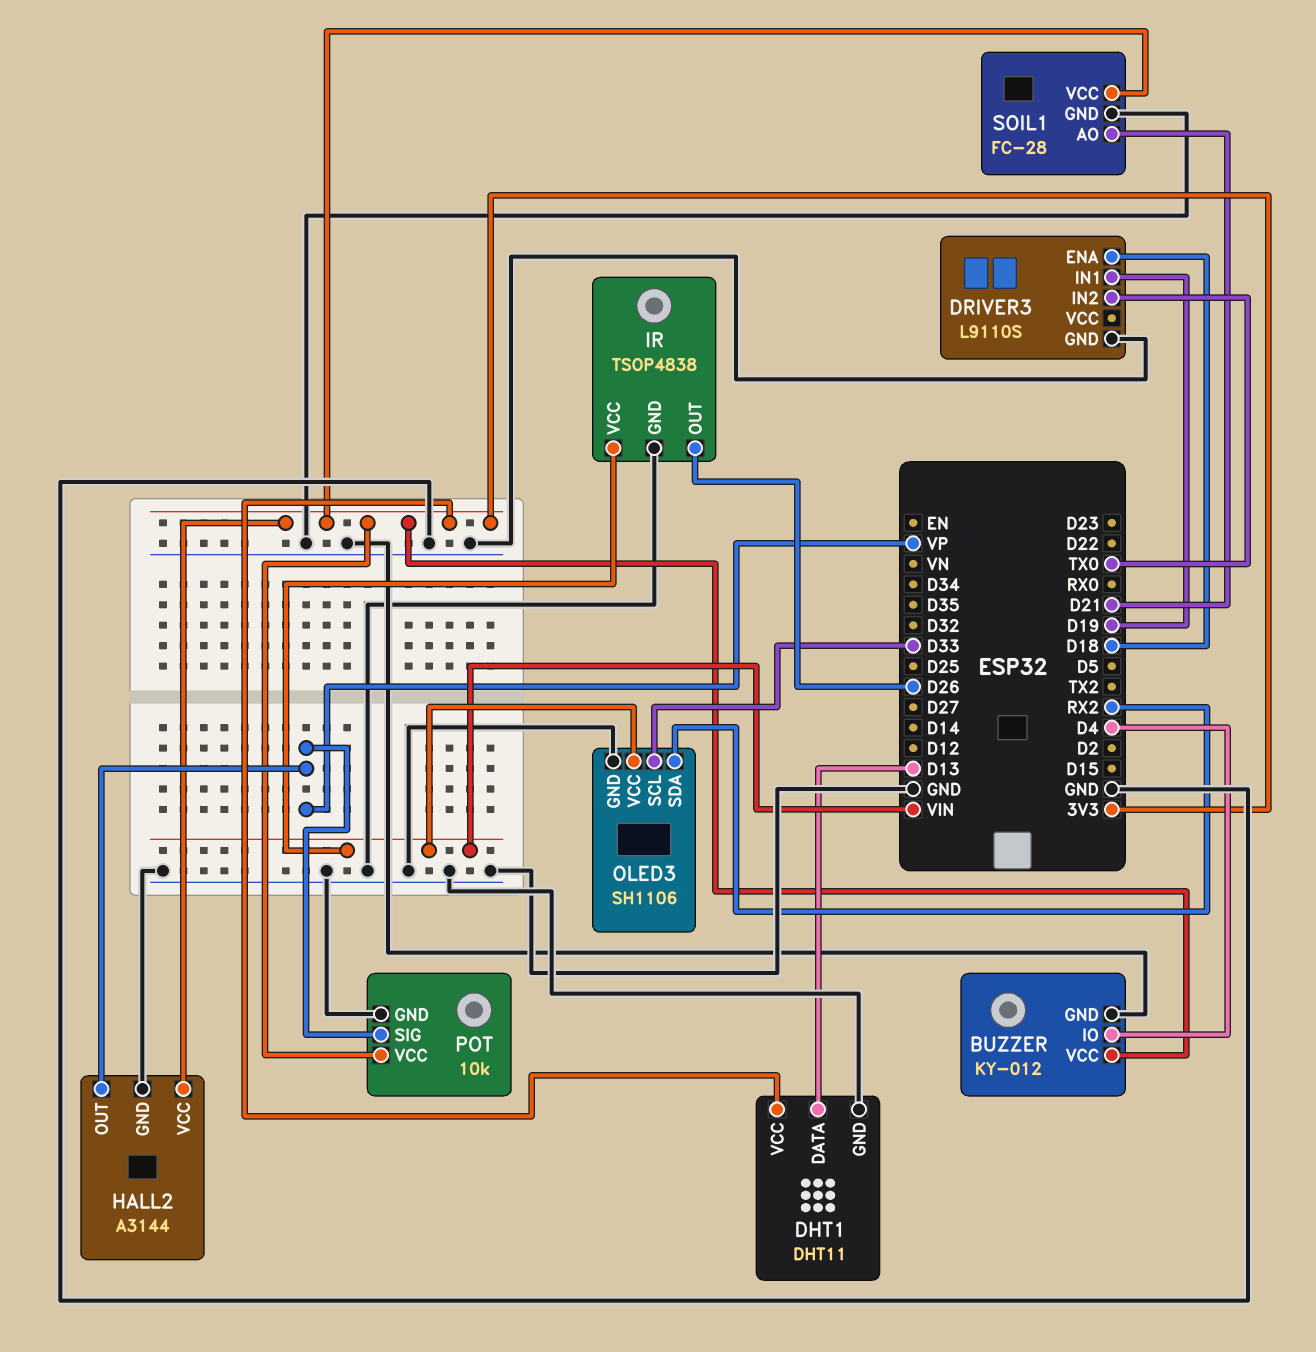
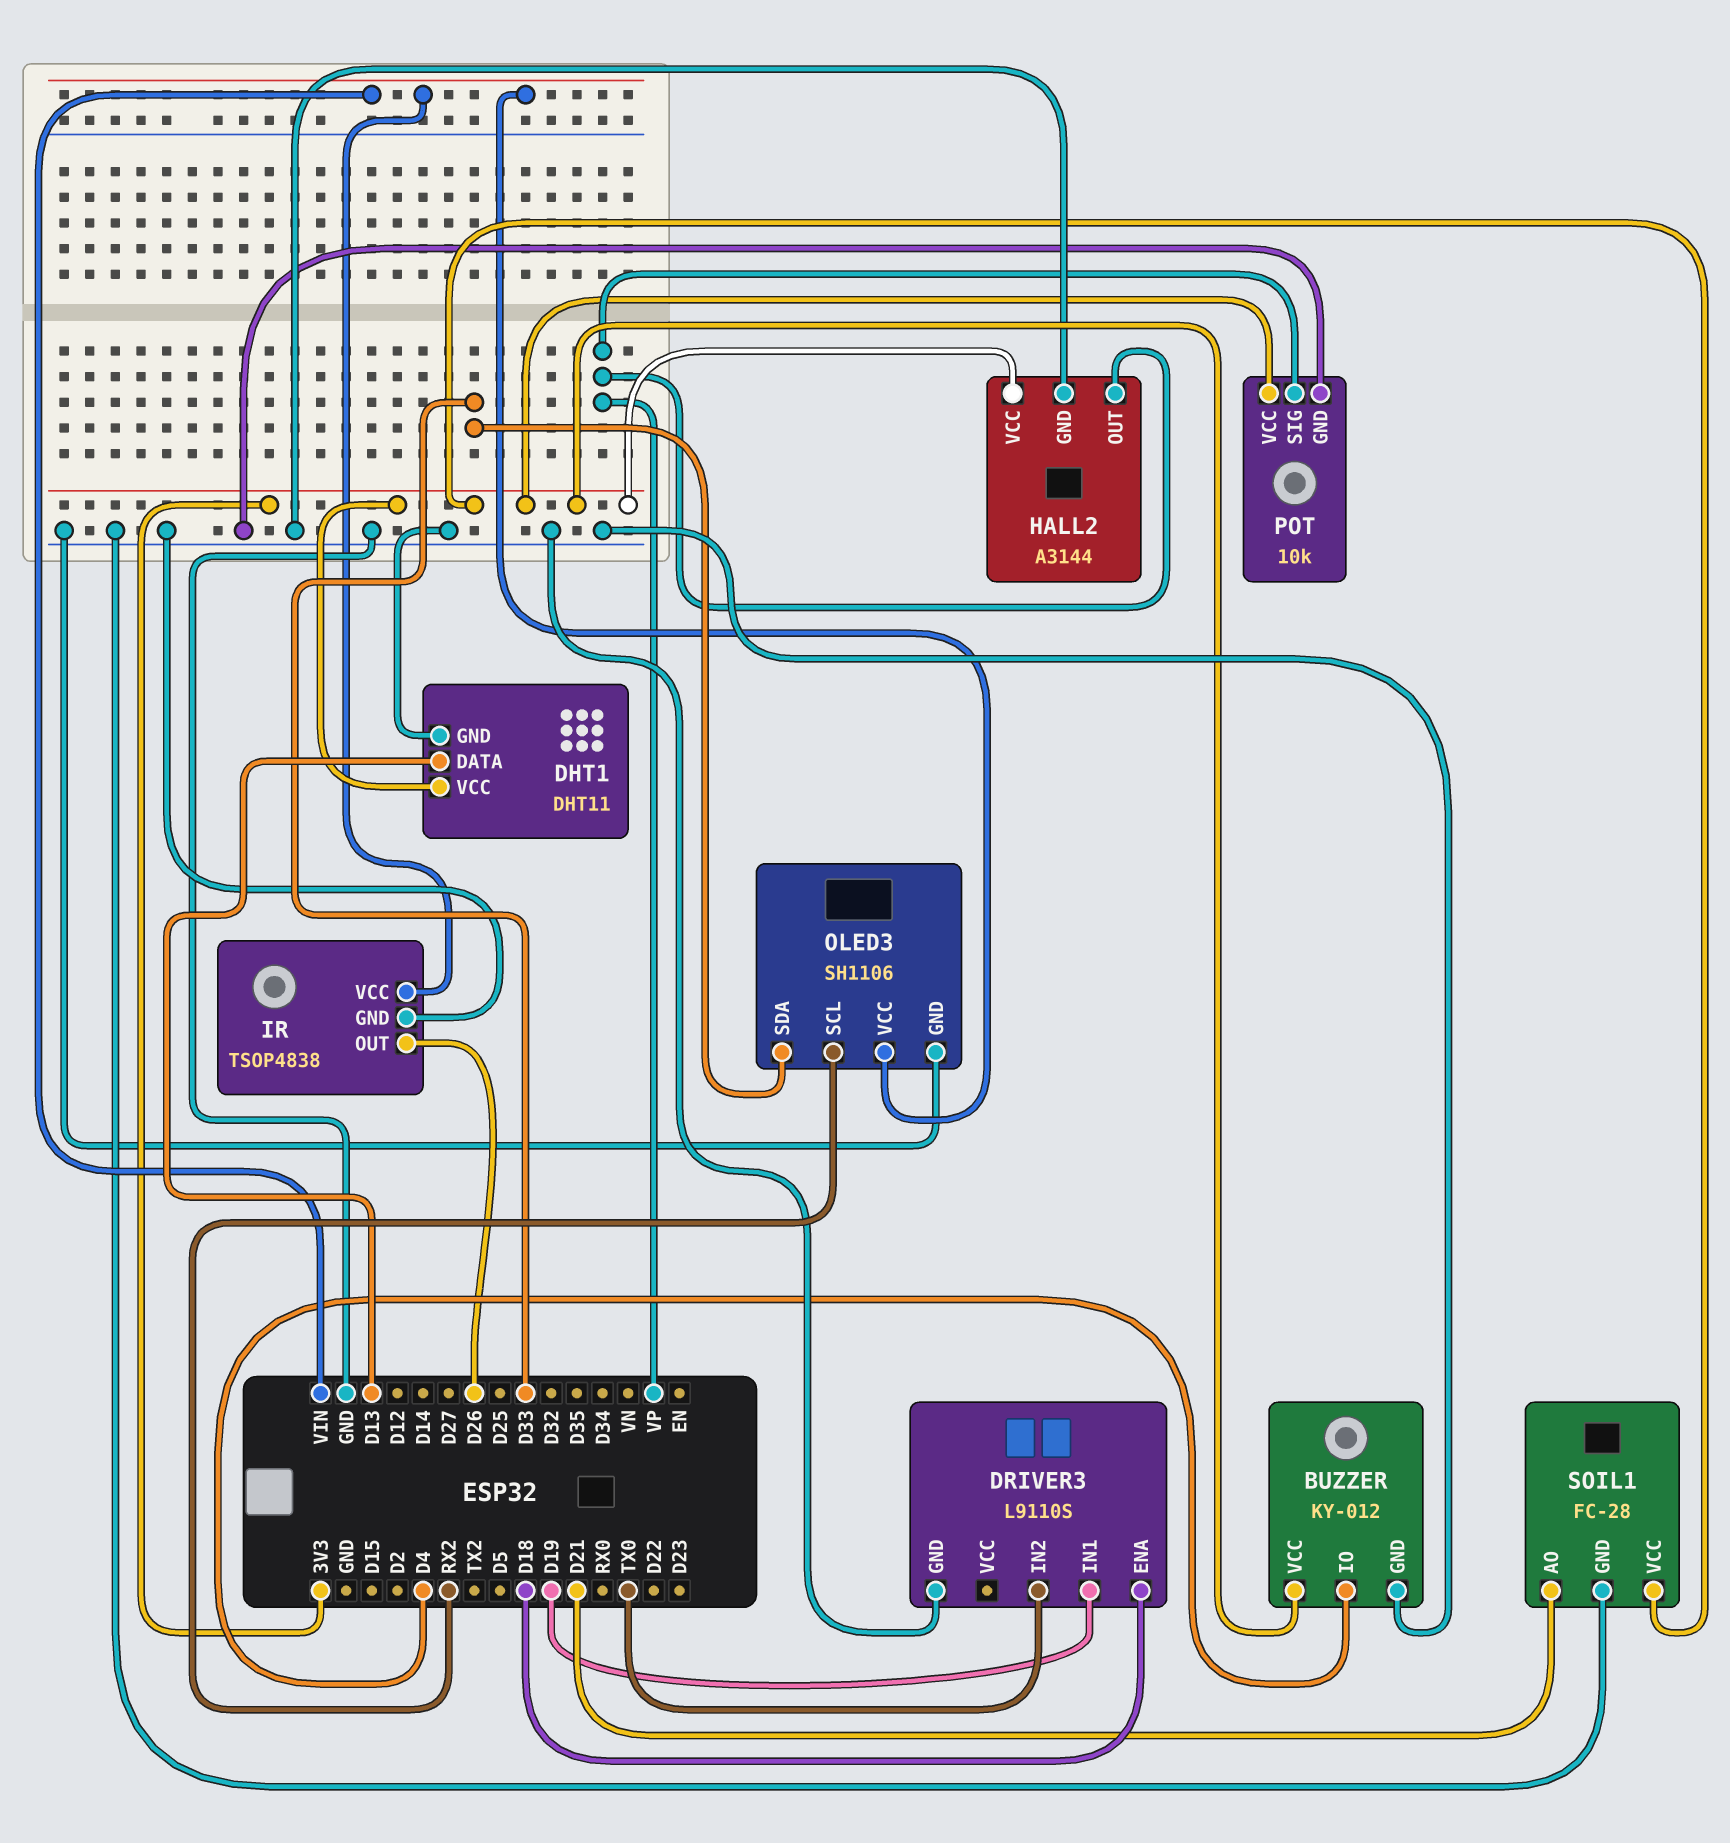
OLED3 pin SCL: D33 -> RX2
OLED3 pin SDA: RX2 -> D33

